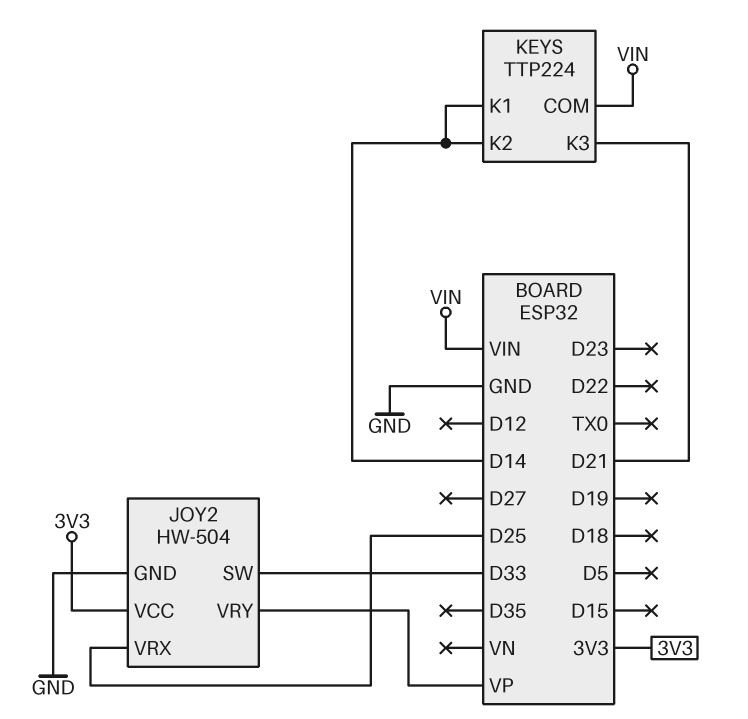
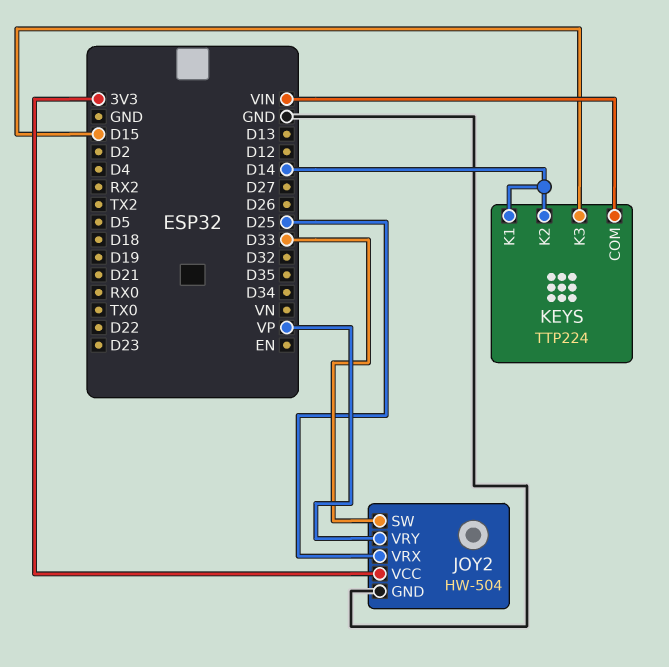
KEYS pin K3: D21 -> D15

